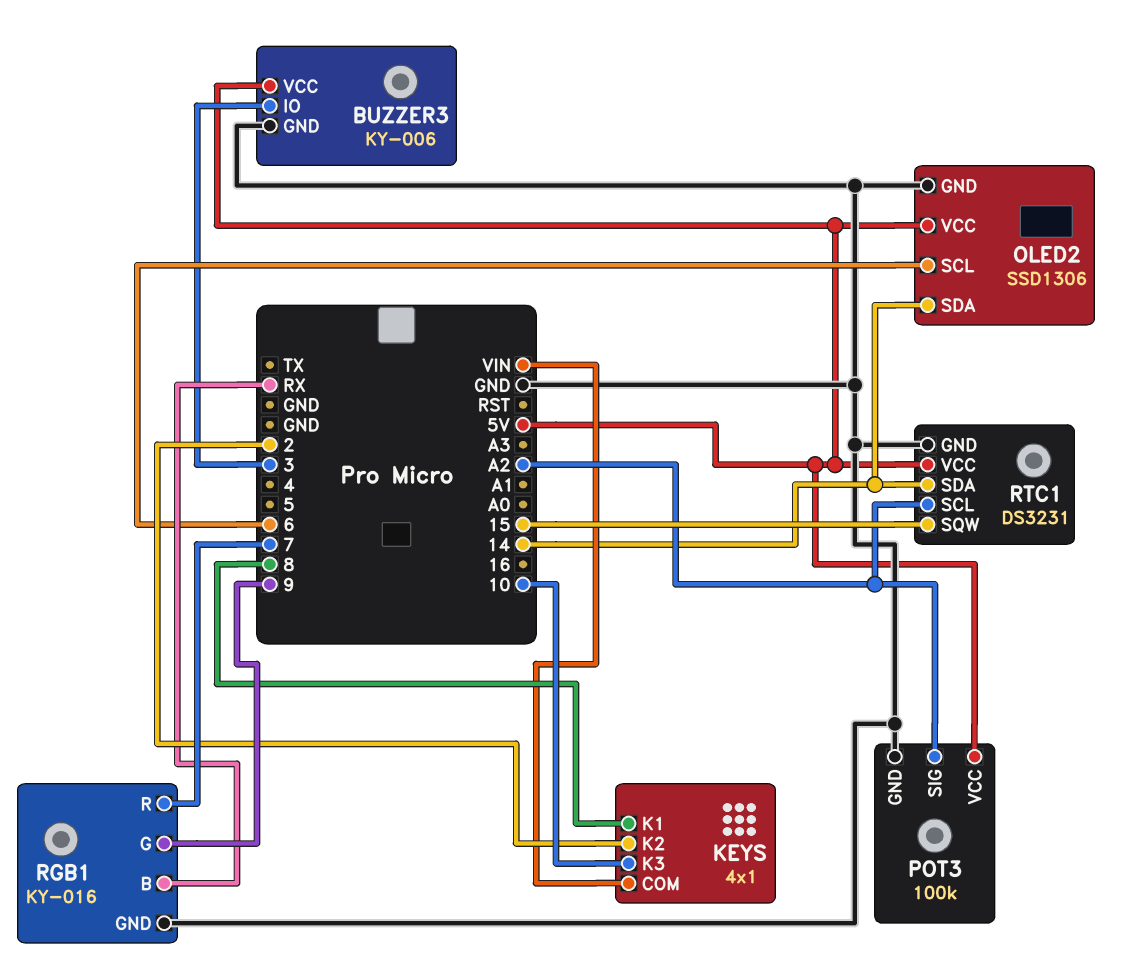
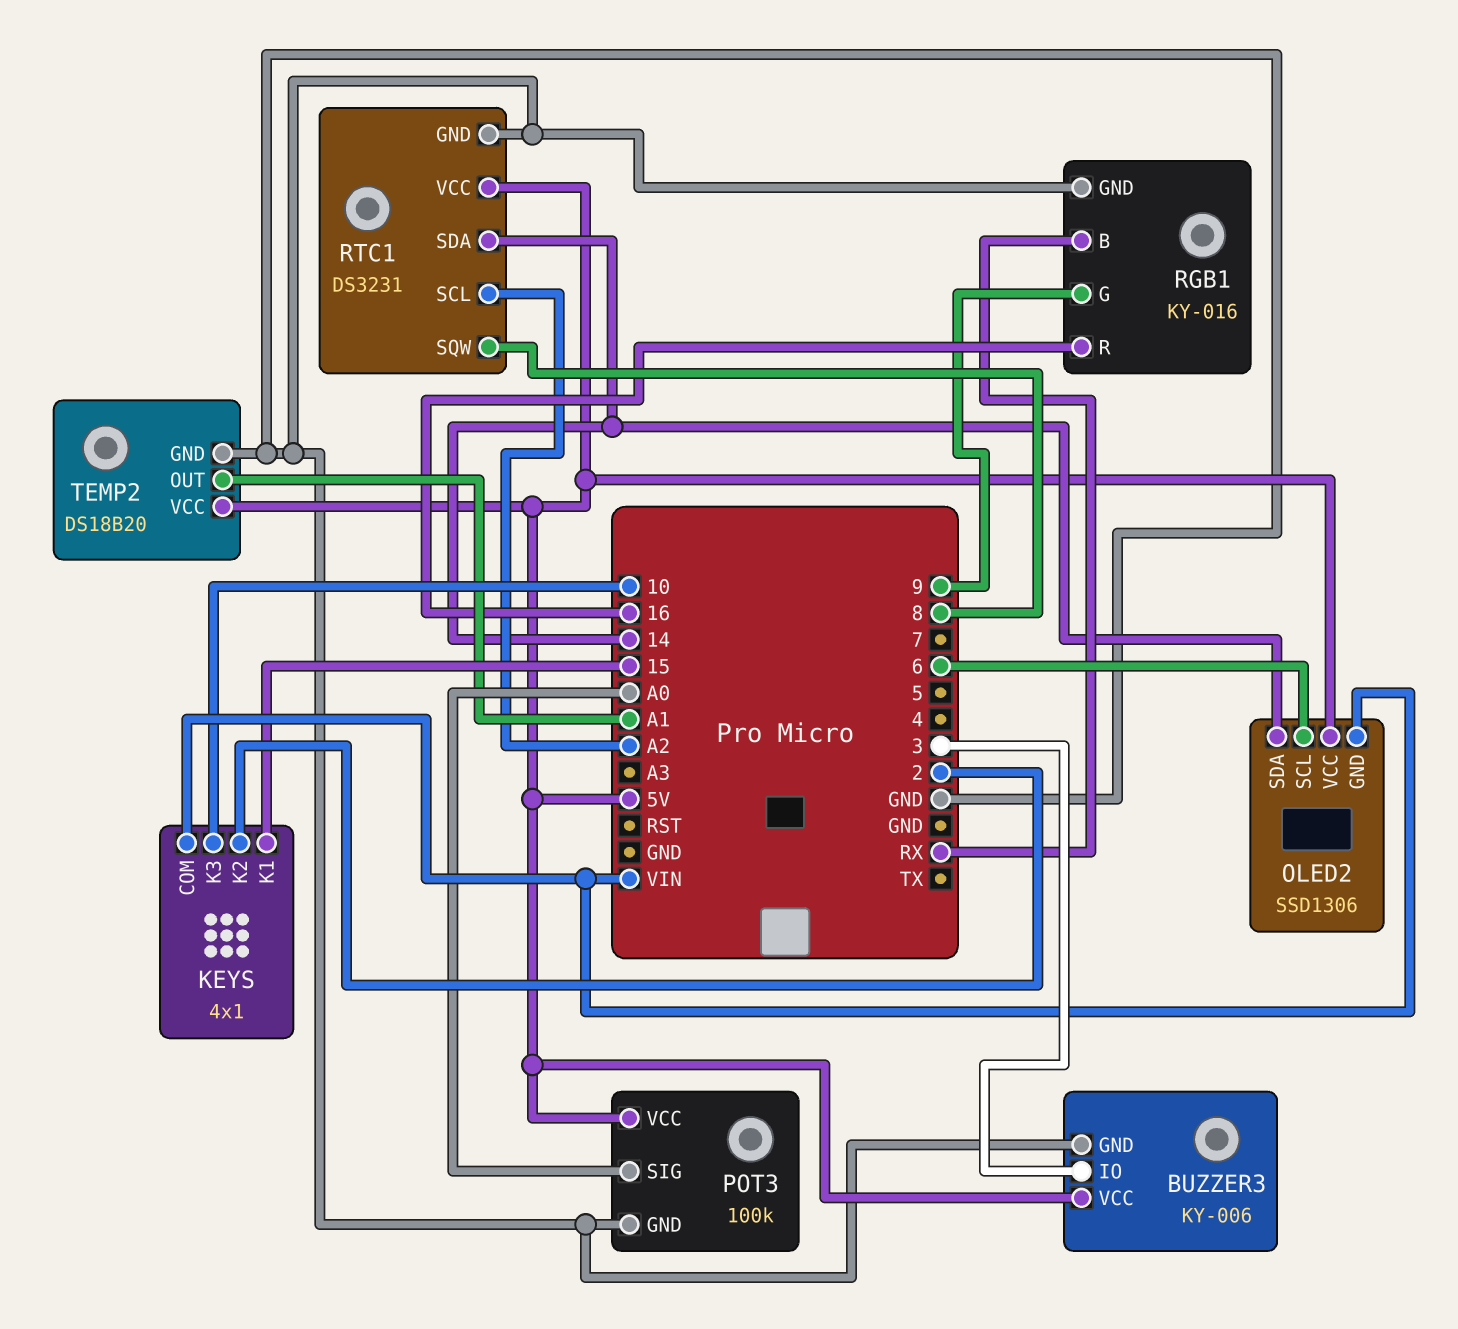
KEYS pin K1: 8 -> 15
OLED2 pin GND: GND -> VIN
POT3 pin SIG: A2 -> A0
RGB1 pin R: 7 -> 16
RTC1 pin SQW: 15 -> 8
TEMP2: none -> DS18B20
TEMP2 pin GND: none -> GND
TEMP2 pin OUT: none -> A1
TEMP2 pin VCC: none -> 5V

